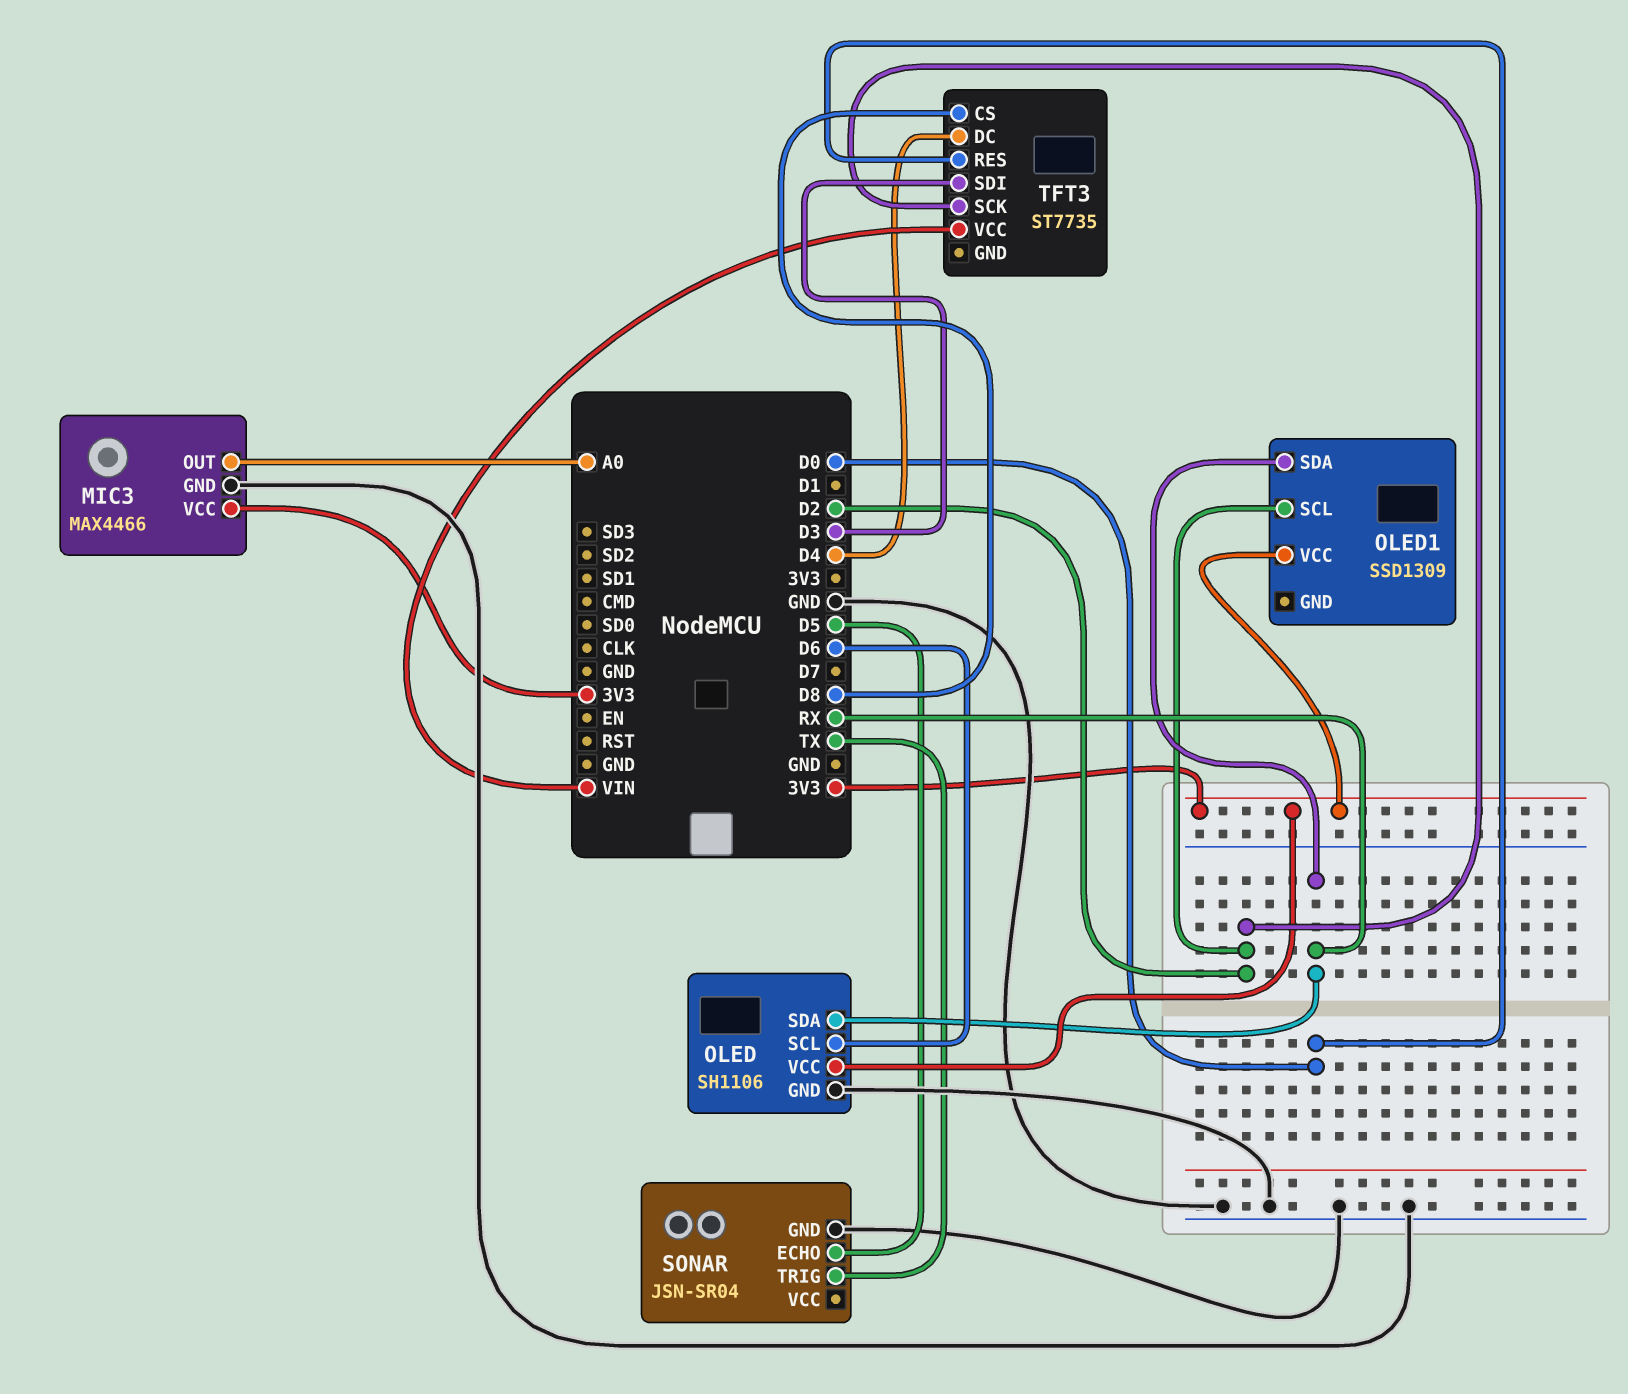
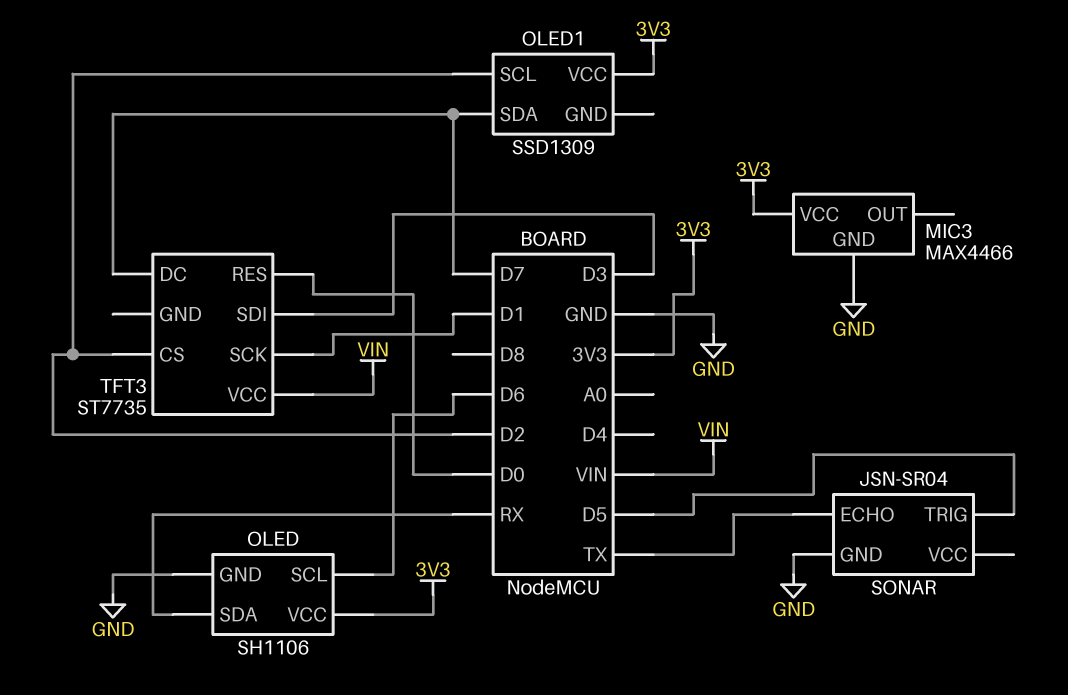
MIC3 pin OUT: A0 -> none
OLED1 pin SDA: RX -> D7
SONAR pin ECHO: D5 -> TX
SONAR pin TRIG: TX -> D5
TFT3 pin CS: D8 -> D2
TFT3 pin DC: D4 -> D7
TFT3 pin SCK: D2 -> D1

